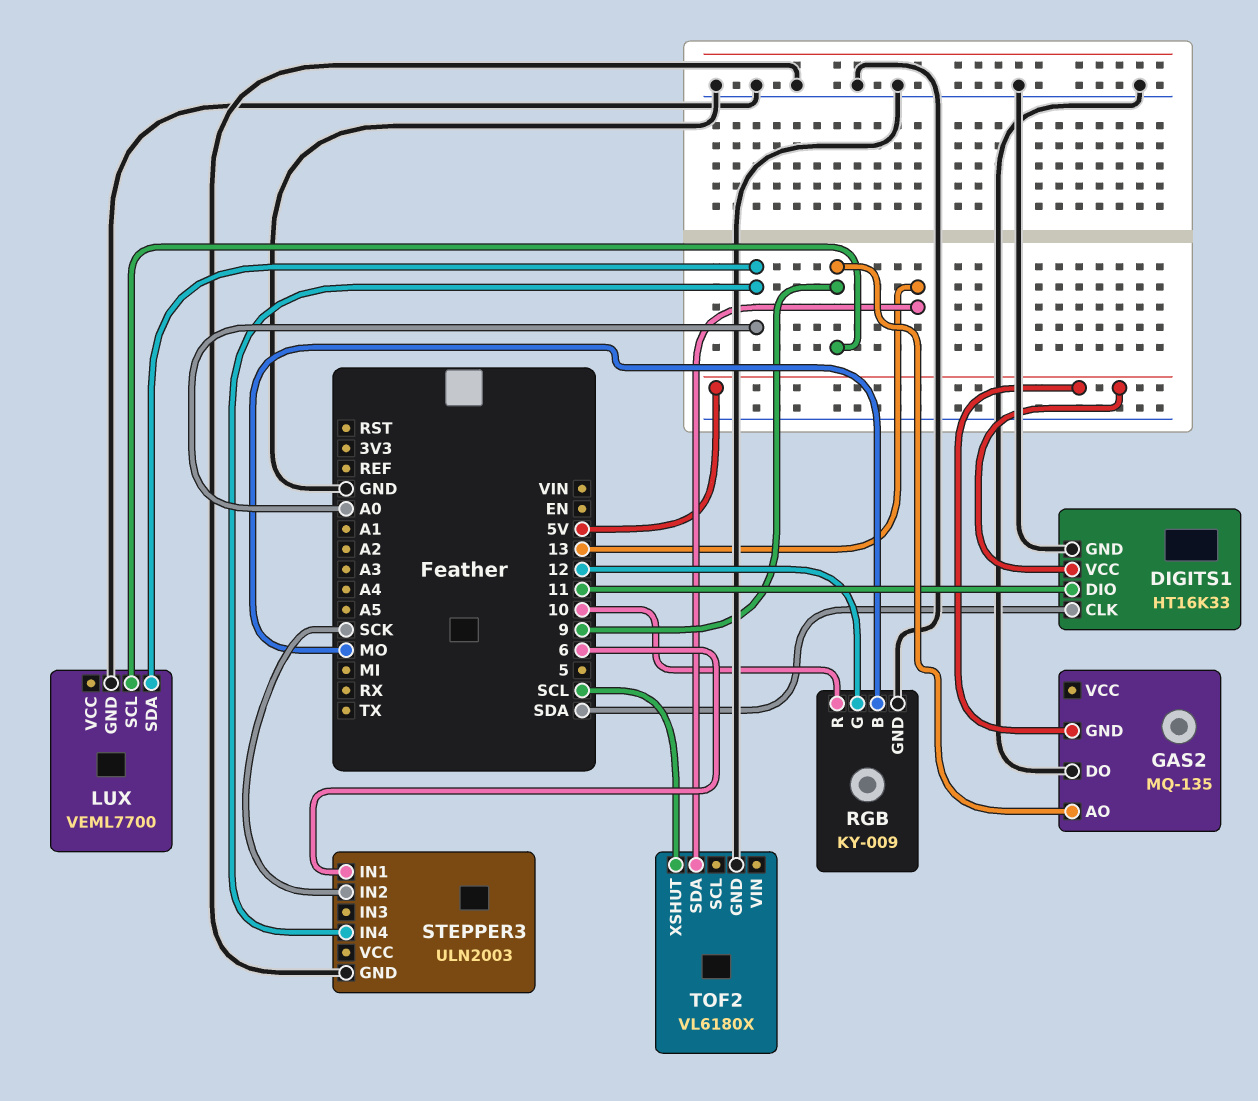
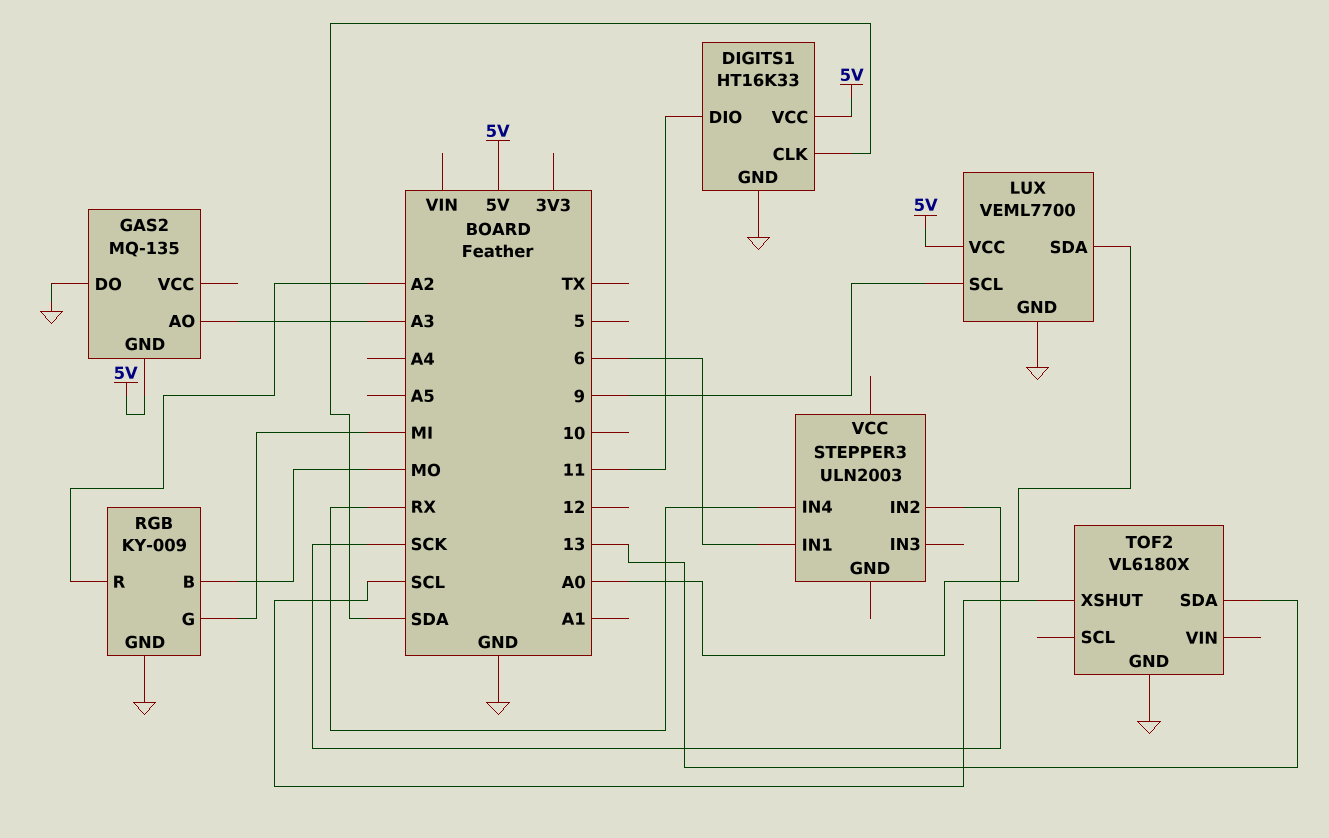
GAS2 pin AO: 9 -> A3
LUX pin VCC: none -> 5V
RGB pin G: 12 -> MI
RGB pin R: 10 -> A2
STEPPER3 pin GND: GND -> none
STEPPER3 pin IN4: A0 -> RX

